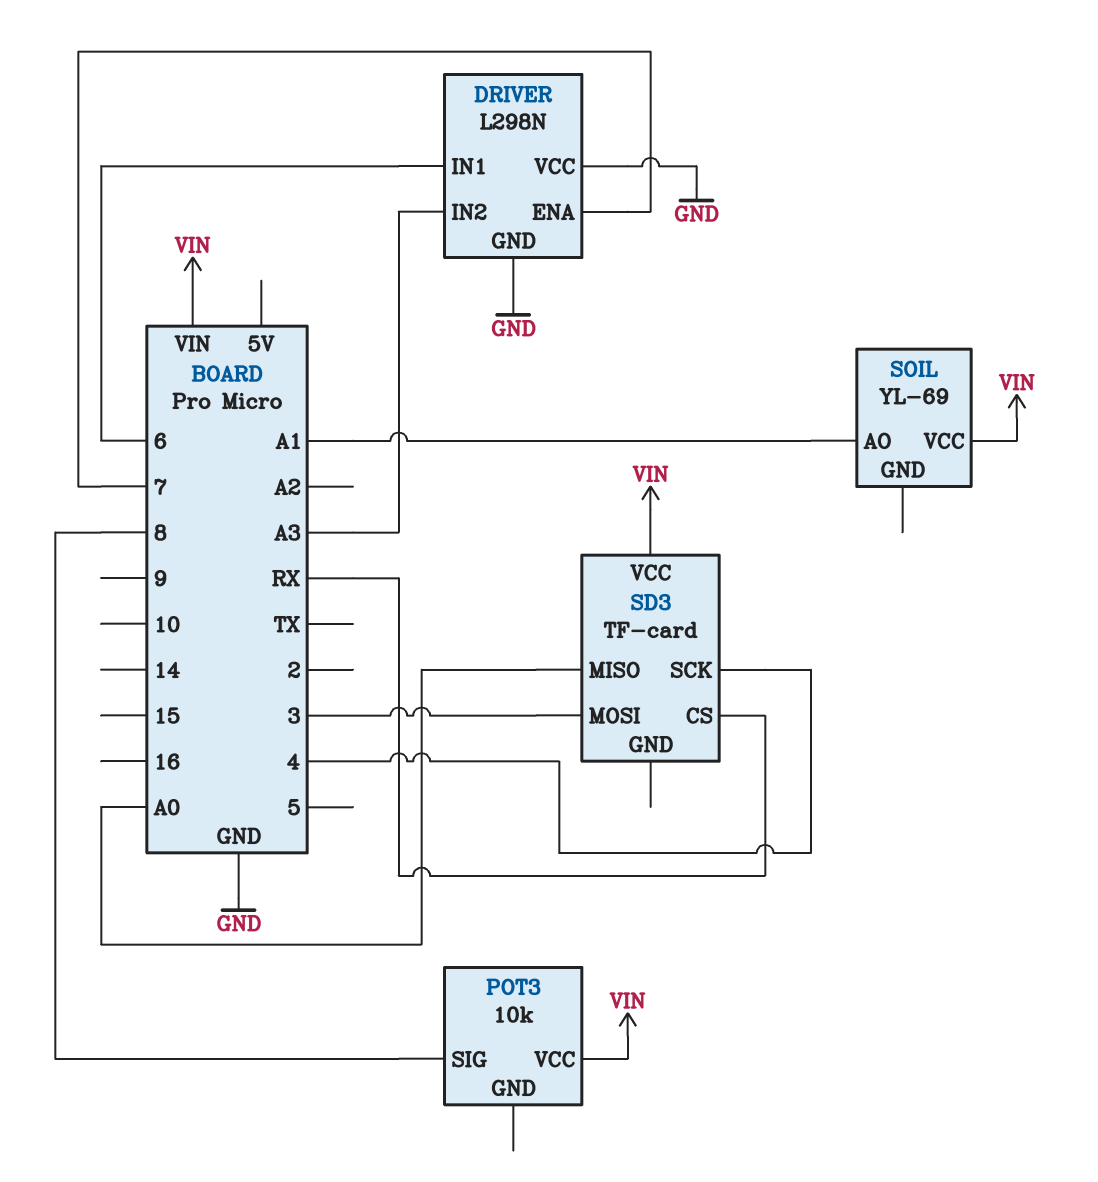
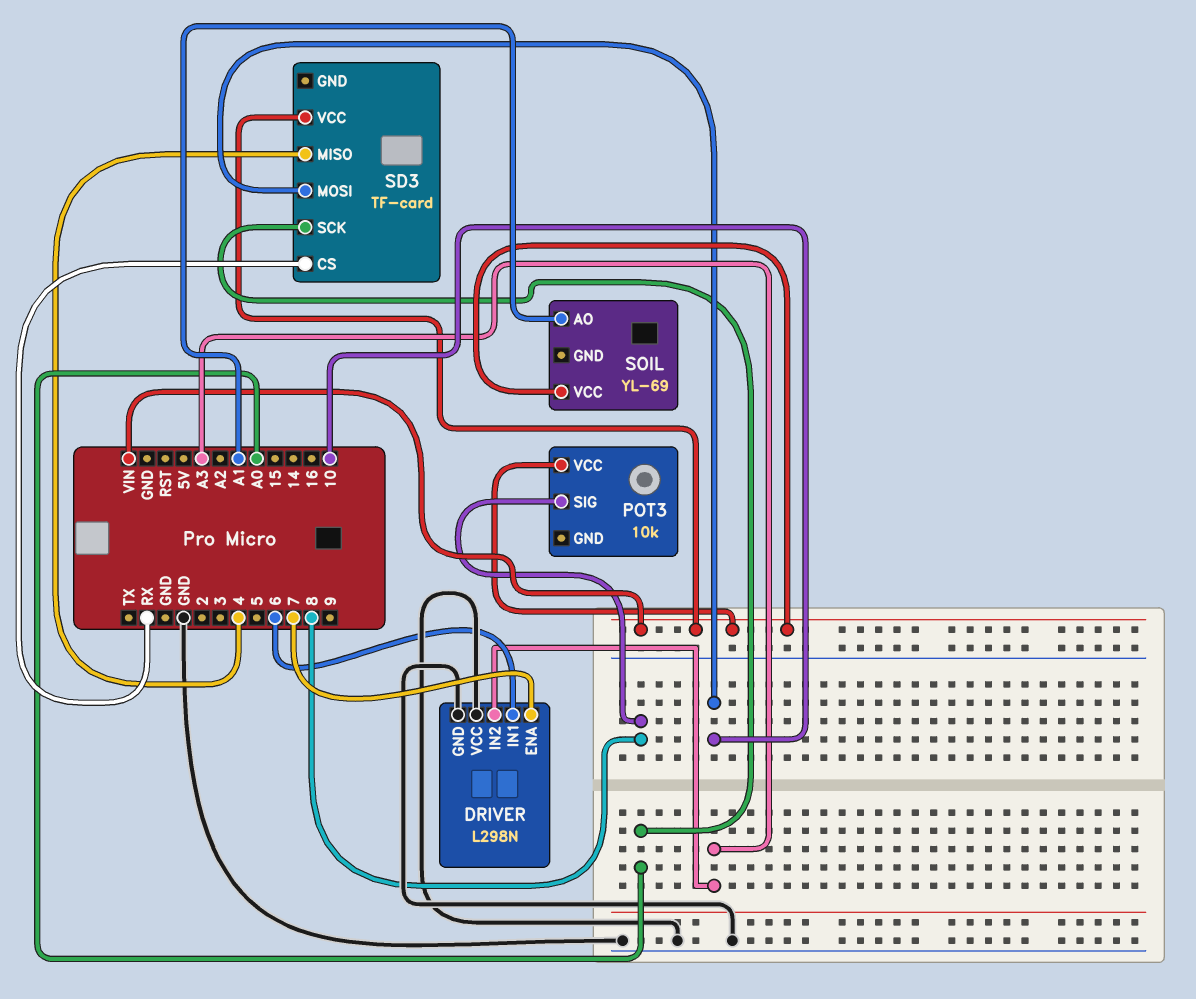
SD3 pin MISO: A0 -> 4
SD3 pin MOSI: 3 -> 10
SD3 pin SCK: 4 -> A0

